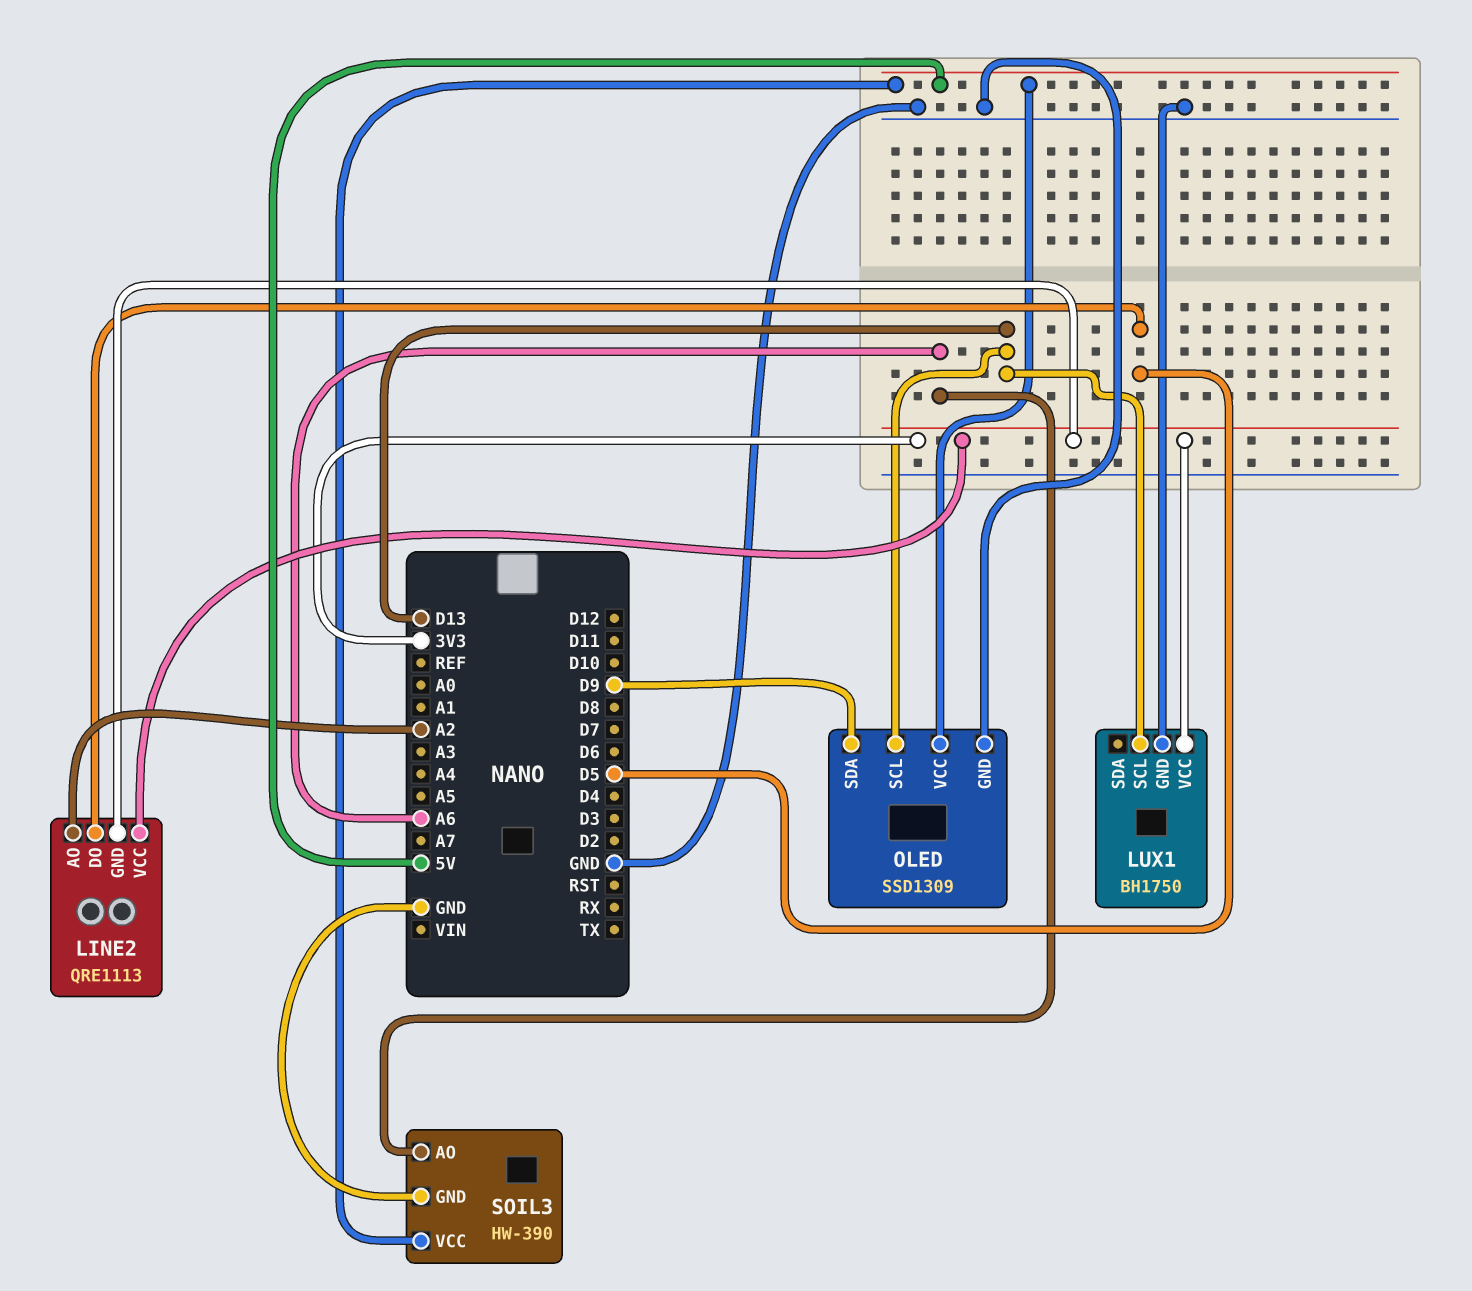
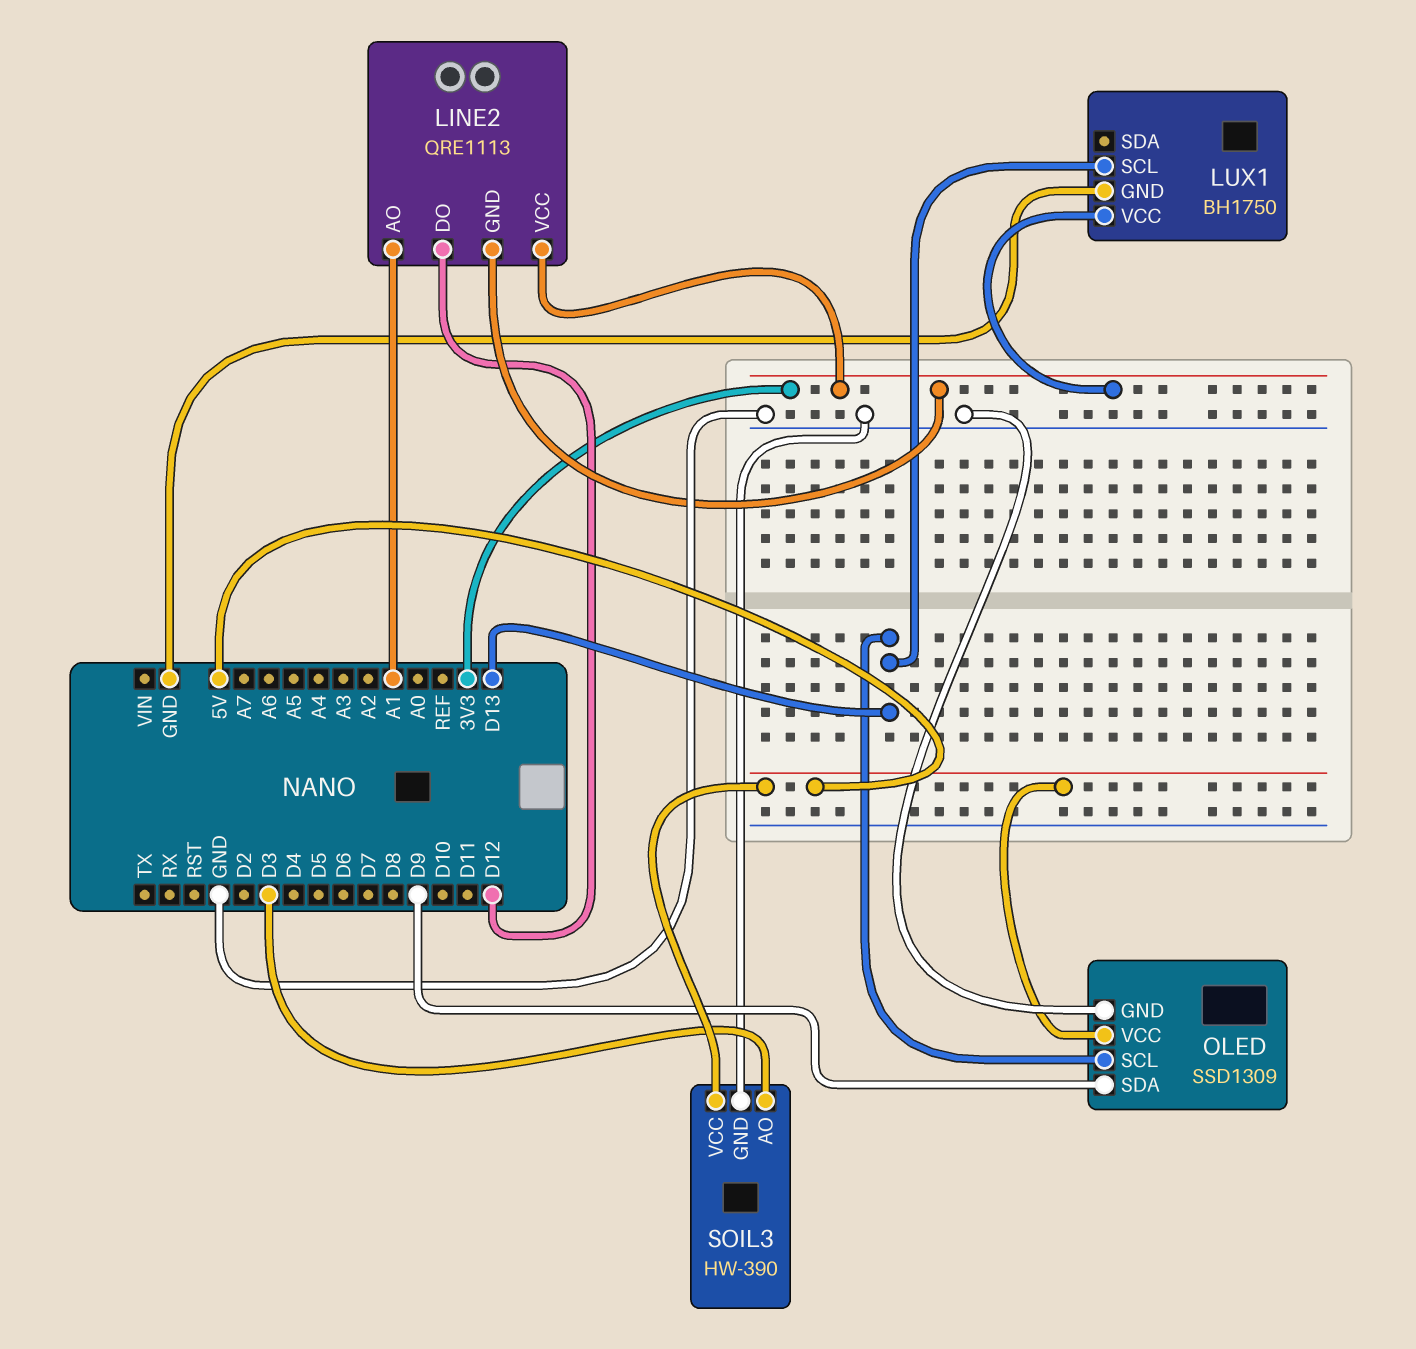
LINE2 pin AO: A2 -> A1
LINE2 pin DO: D5 -> D12
SOIL3 pin AO: A6 -> D3

